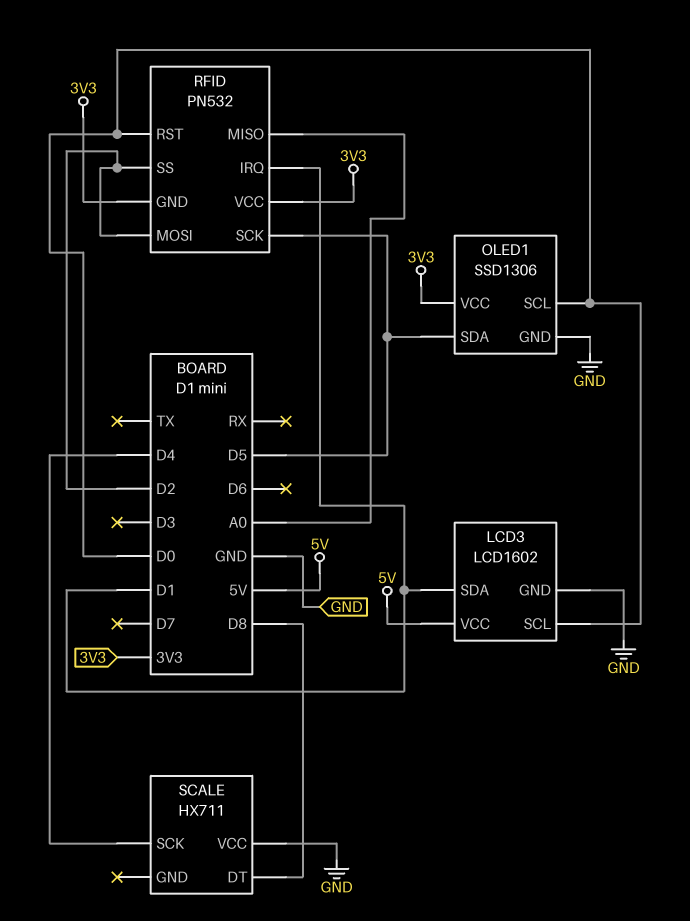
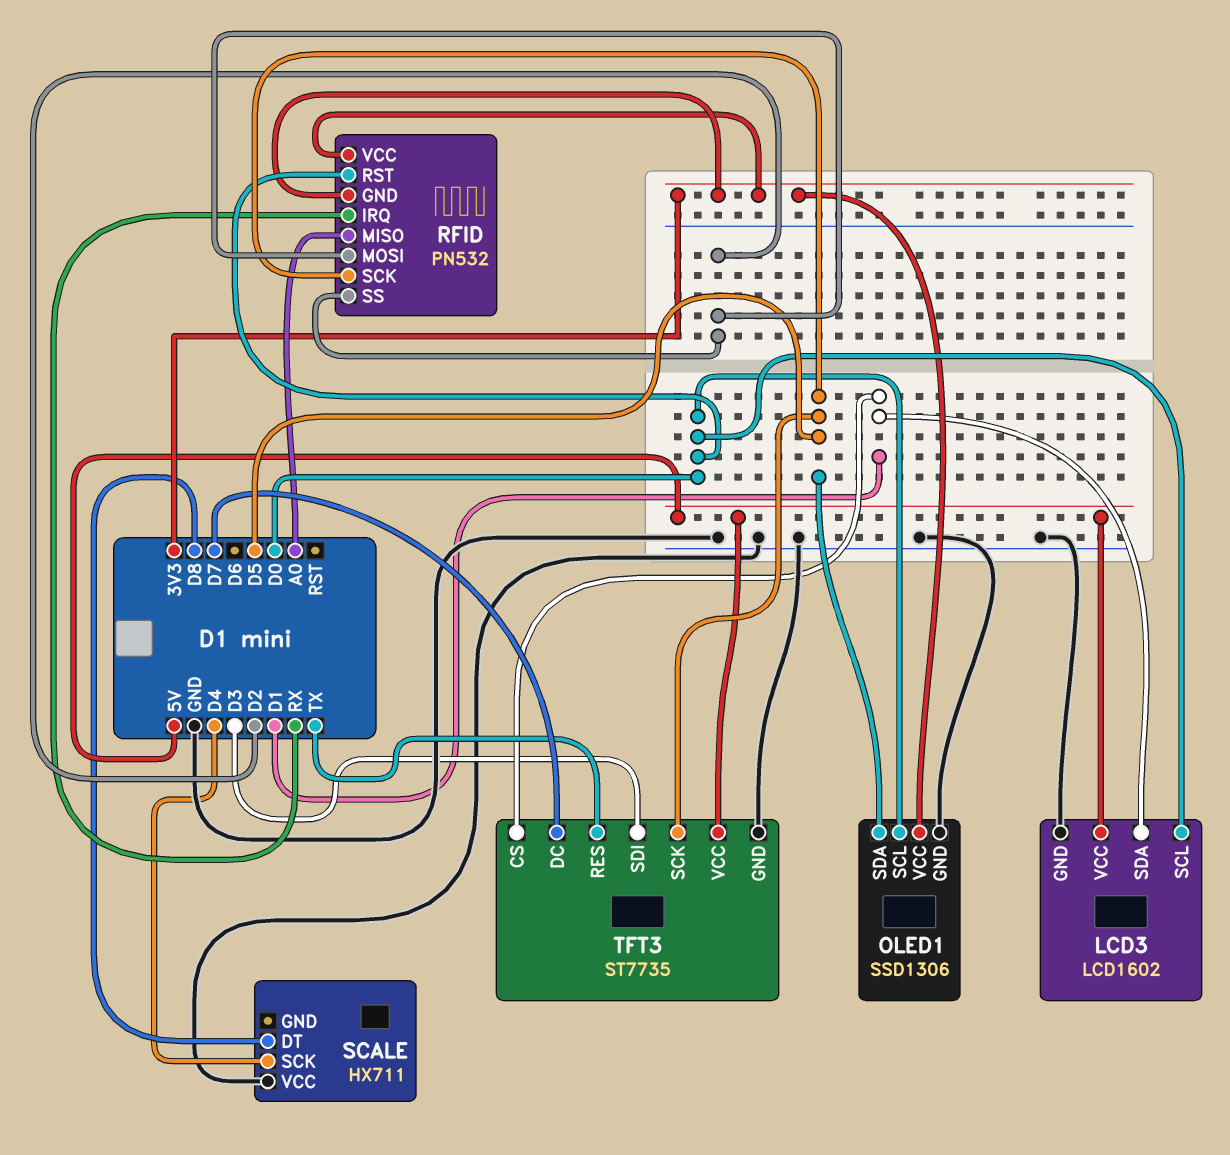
RFID pin IRQ: D1 -> RX
TFT3: none -> ST7735
TFT3 pin CS: none -> D1
TFT3 pin DC: none -> D7
TFT3 pin GND: none -> GND
TFT3 pin RES: none -> TX
TFT3 pin SCK: none -> D5
TFT3 pin SDI: none -> D3
TFT3 pin VCC: none -> 5V

